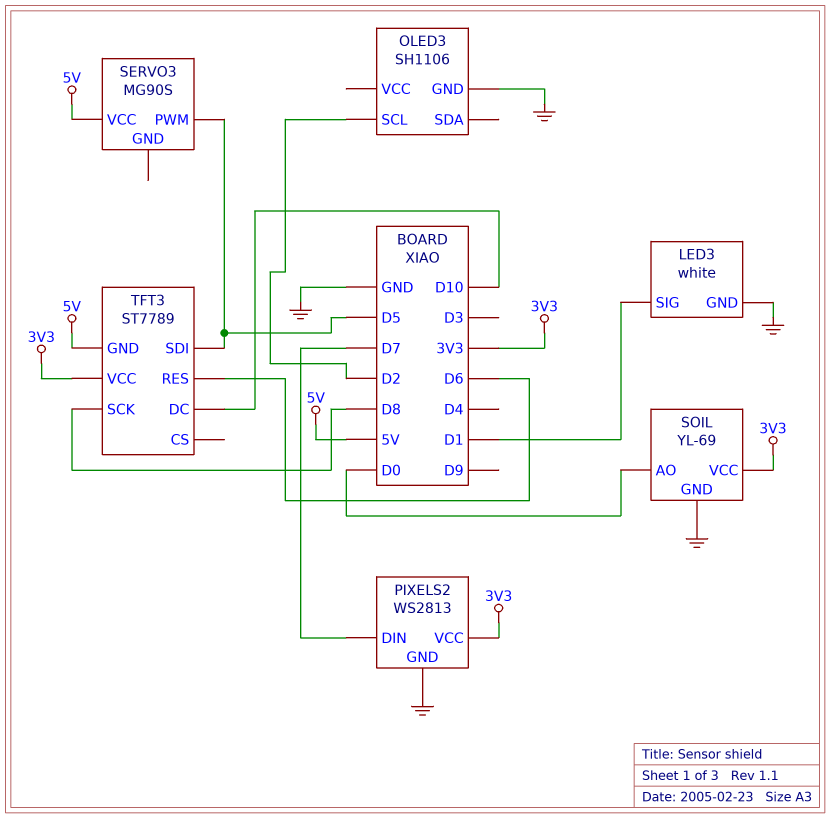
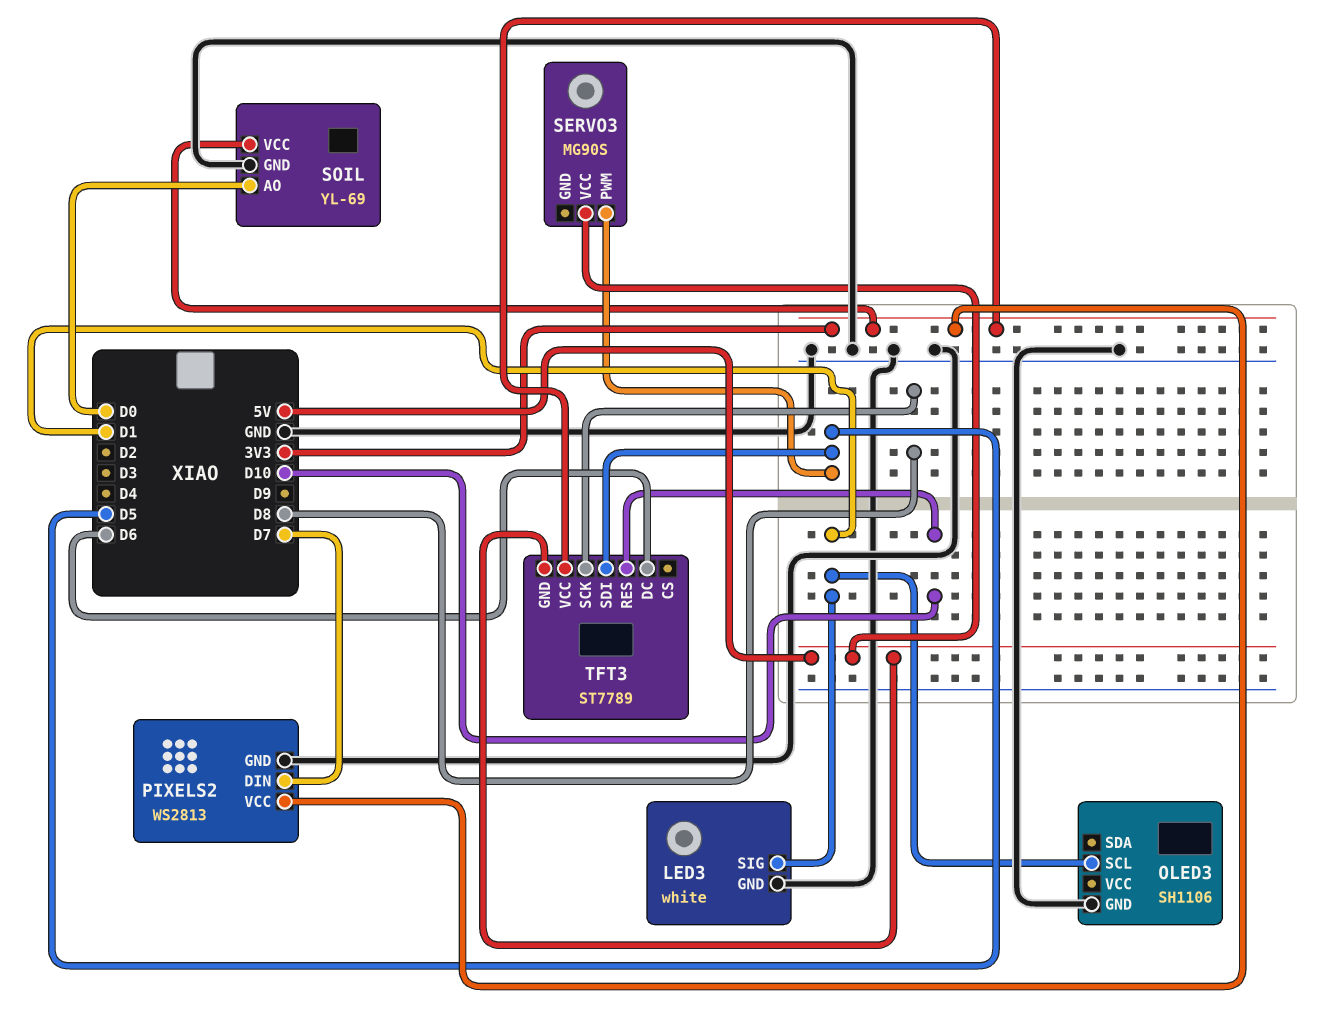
OLED3 pin SCL: D2 -> D1
TFT3 pin DC: D10 -> D6
TFT3 pin RES: D6 -> D10

